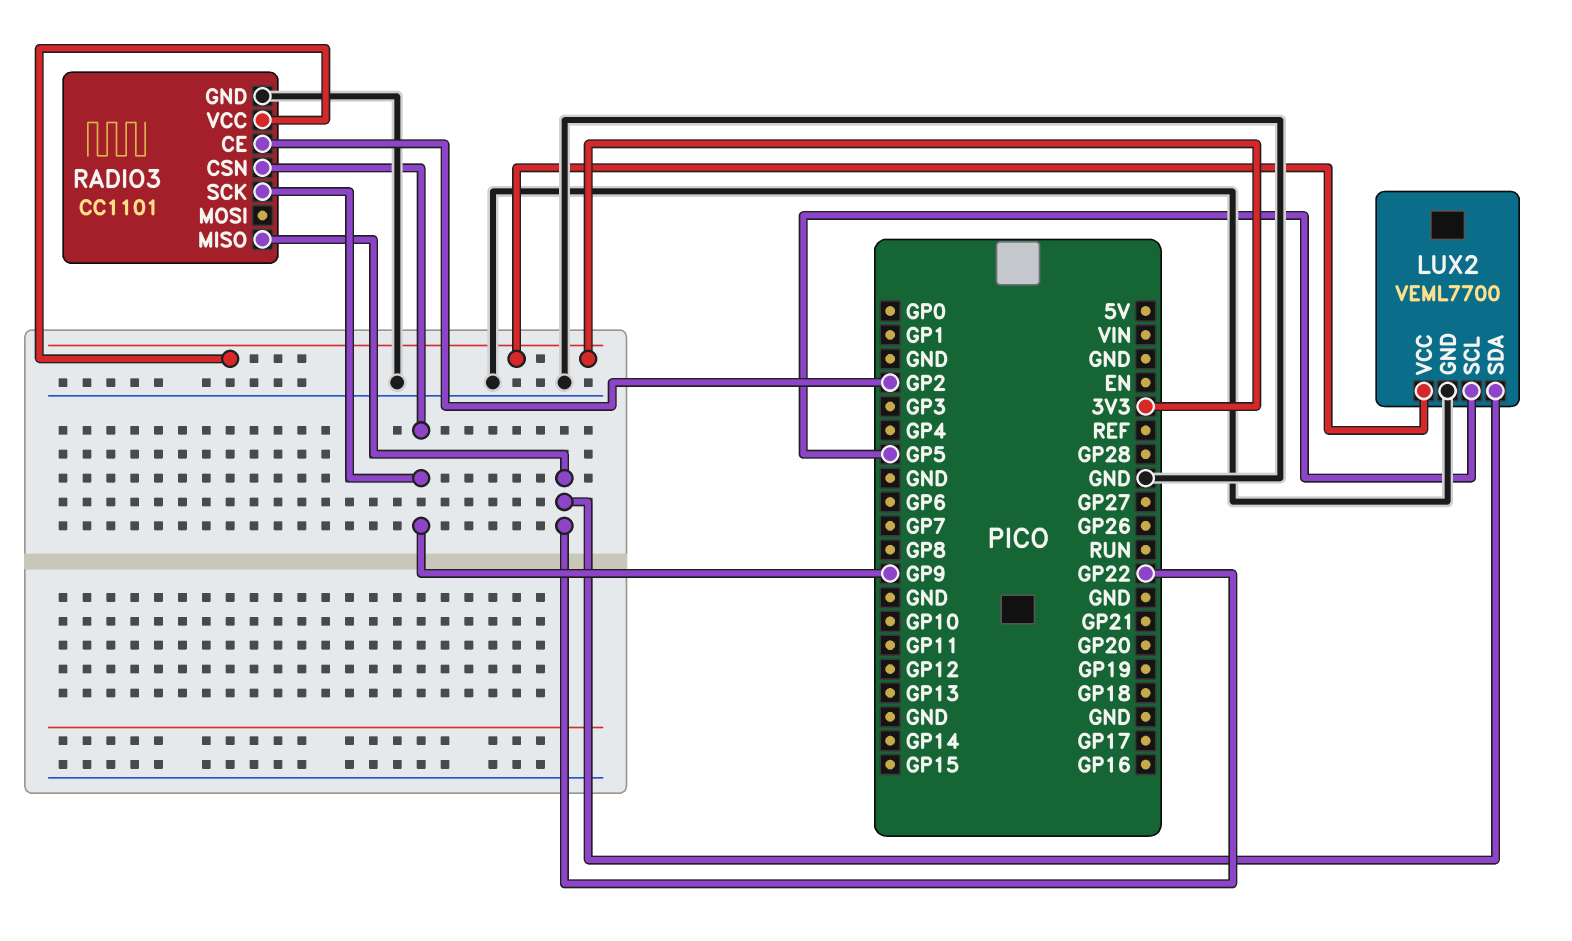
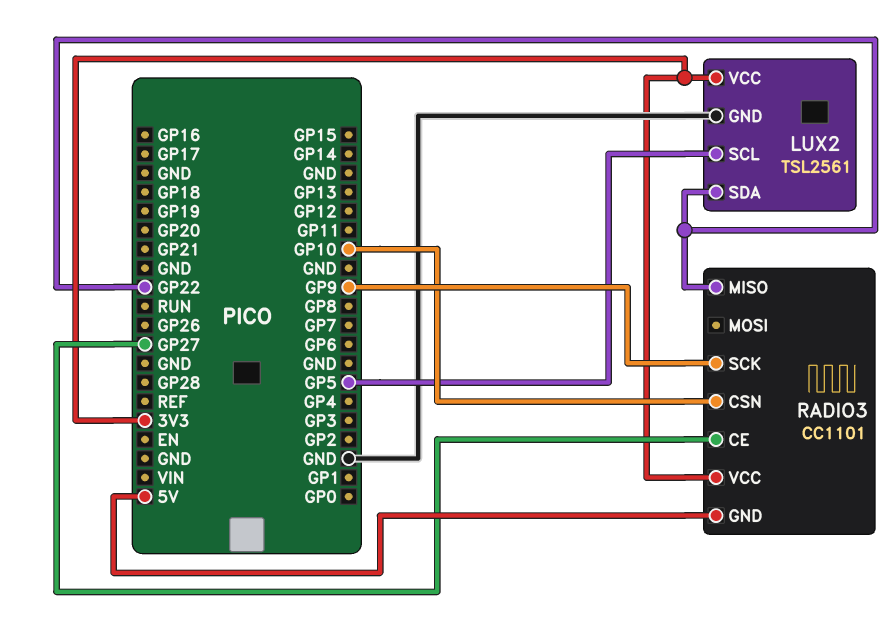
LUX2: VEML7700 -> TSL2561
RADIO3 pin CE: GP2 -> GP27
RADIO3 pin CSN: GP9 -> GP10
RADIO3 pin GND: GND -> 5V

